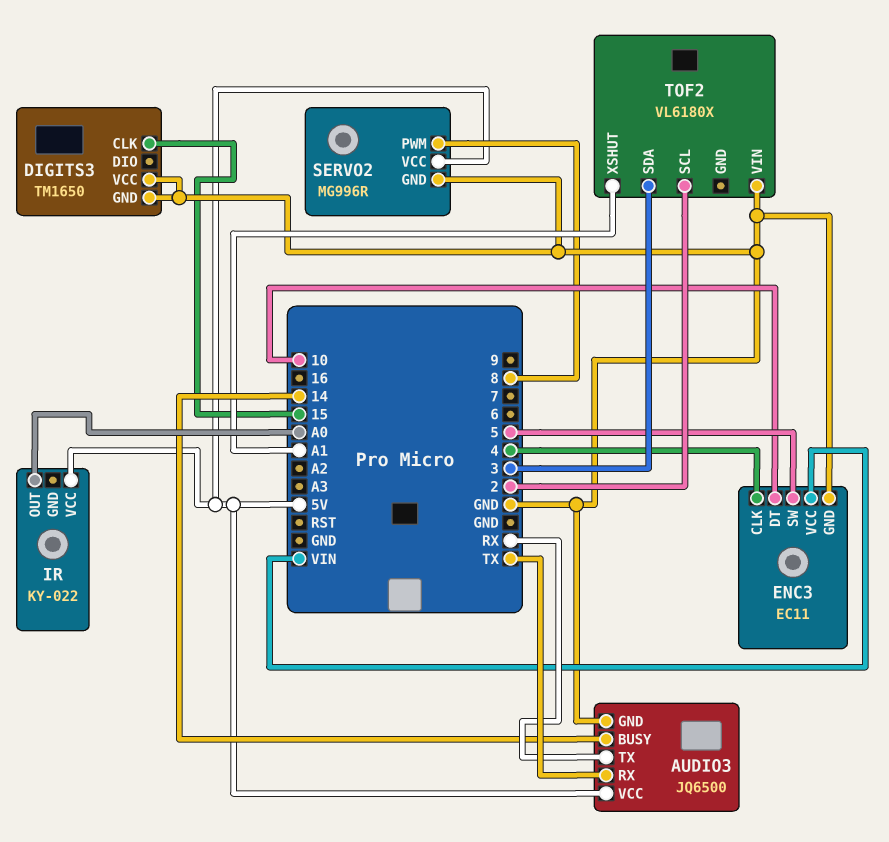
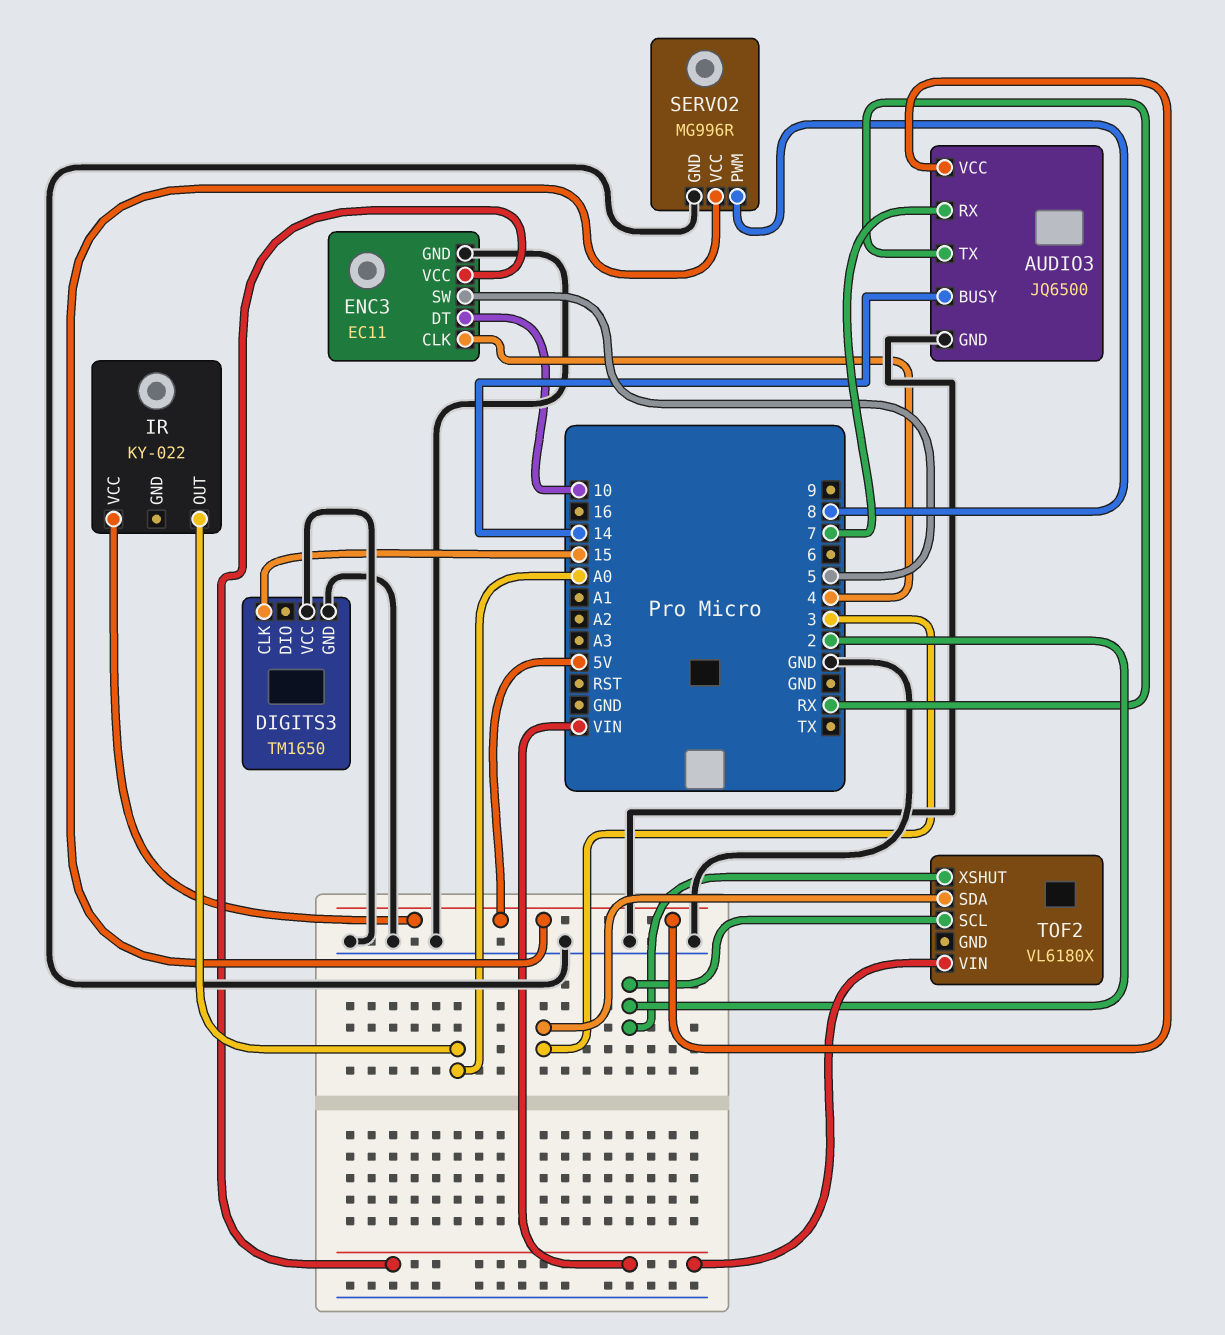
AUDIO3 pin RX: TX -> 7
TOF2 pin VIN: GND -> VIN
TOF2 pin XSHUT: A1 -> 2

